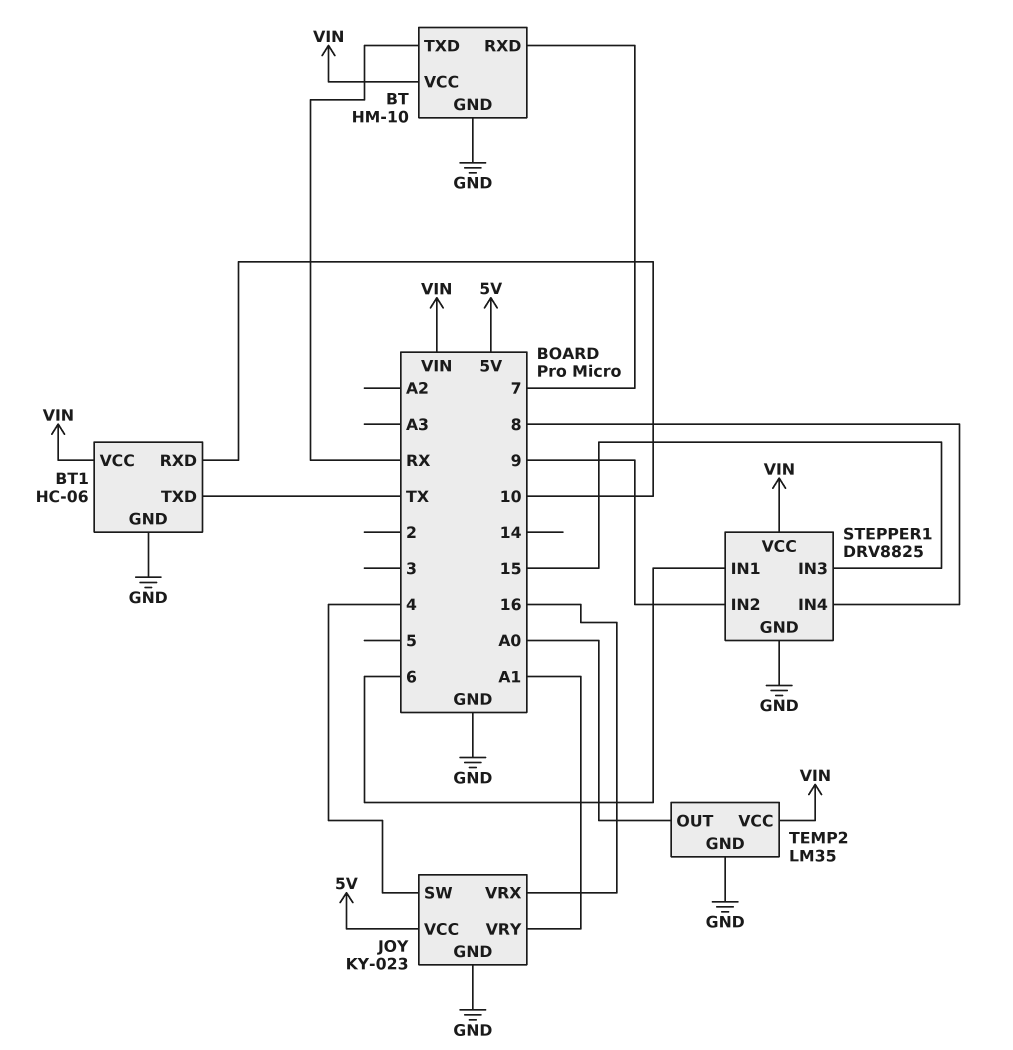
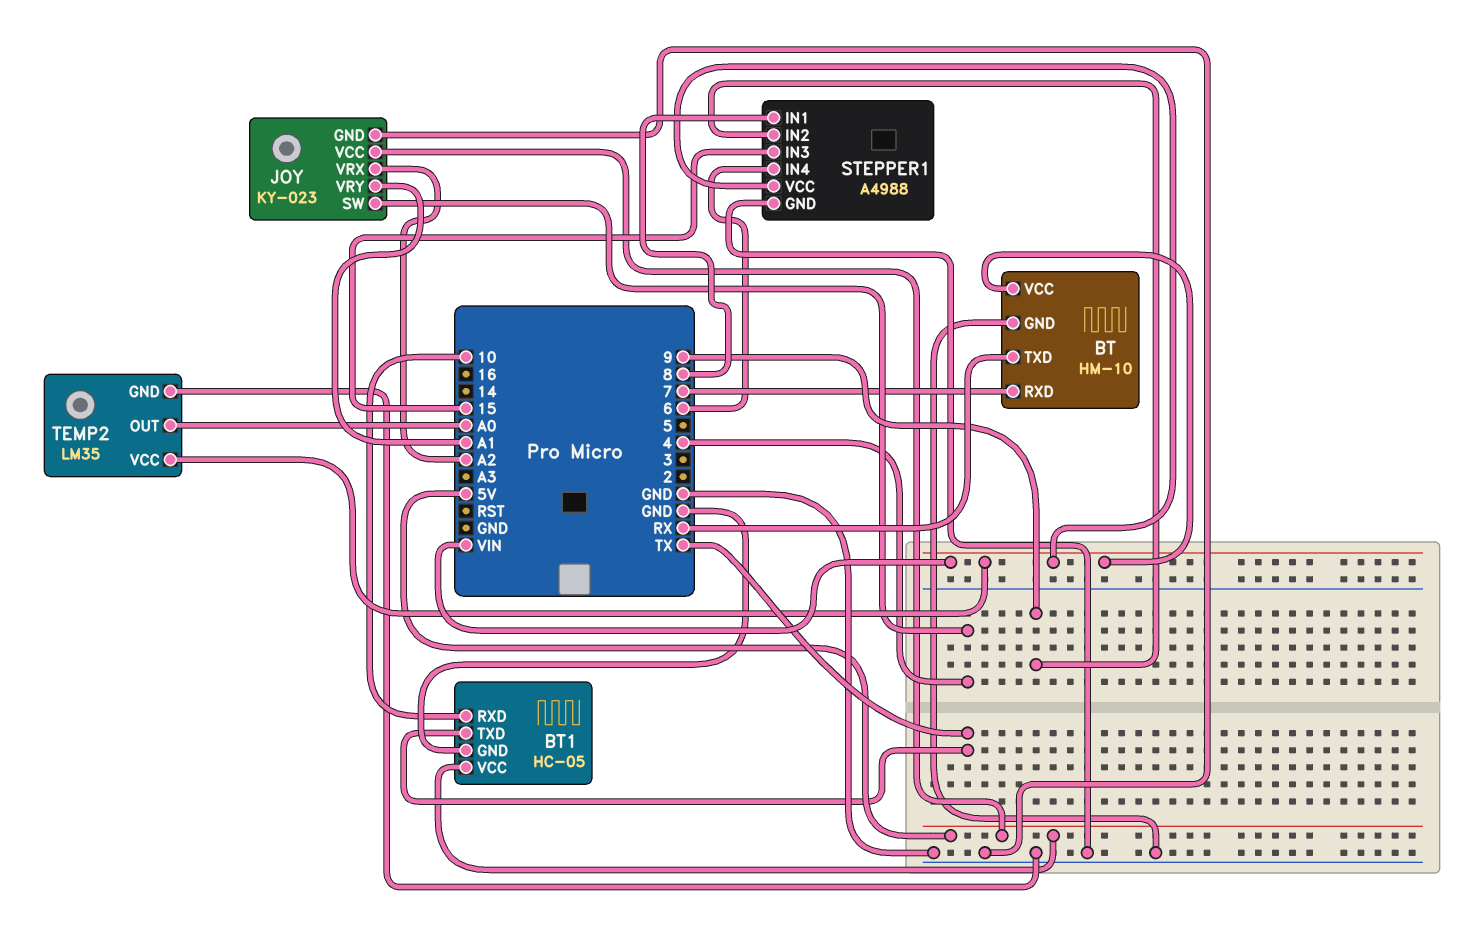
BT1: HC-06 -> HC-05
BT1 pin VCC: VIN -> 5V
JOY pin VRX: 16 -> A2
STEPPER1: DRV8825 -> A4988
STEPPER1 pin IN1: 6 -> 8
STEPPER1 pin IN4: 8 -> 6

